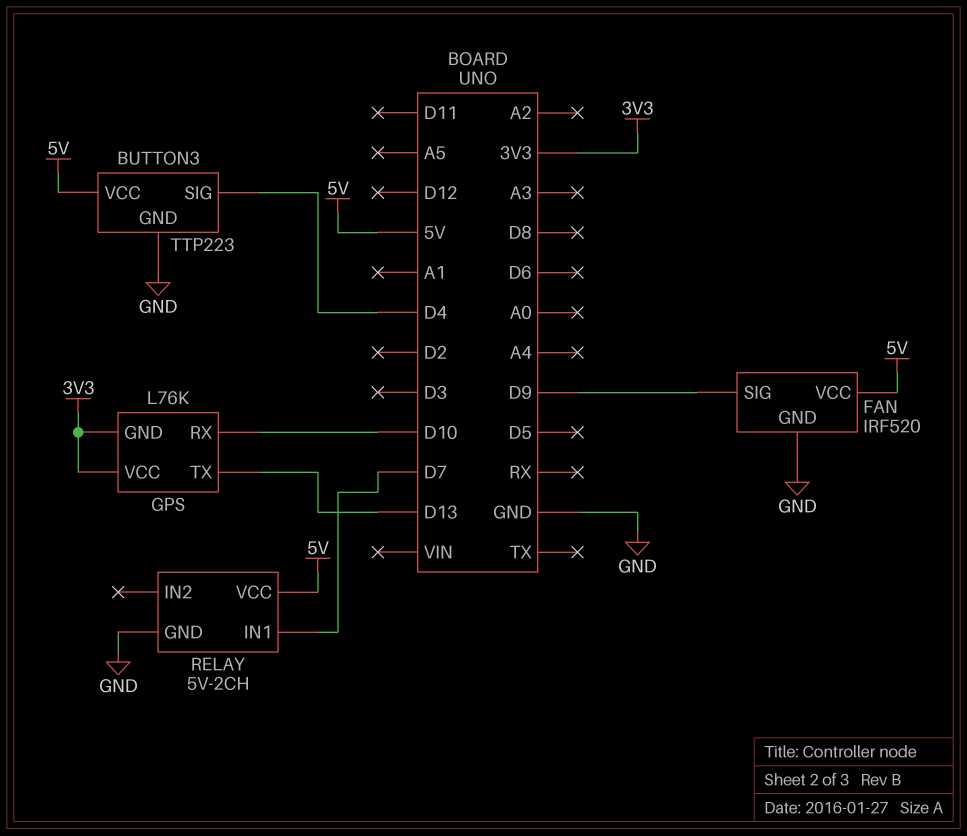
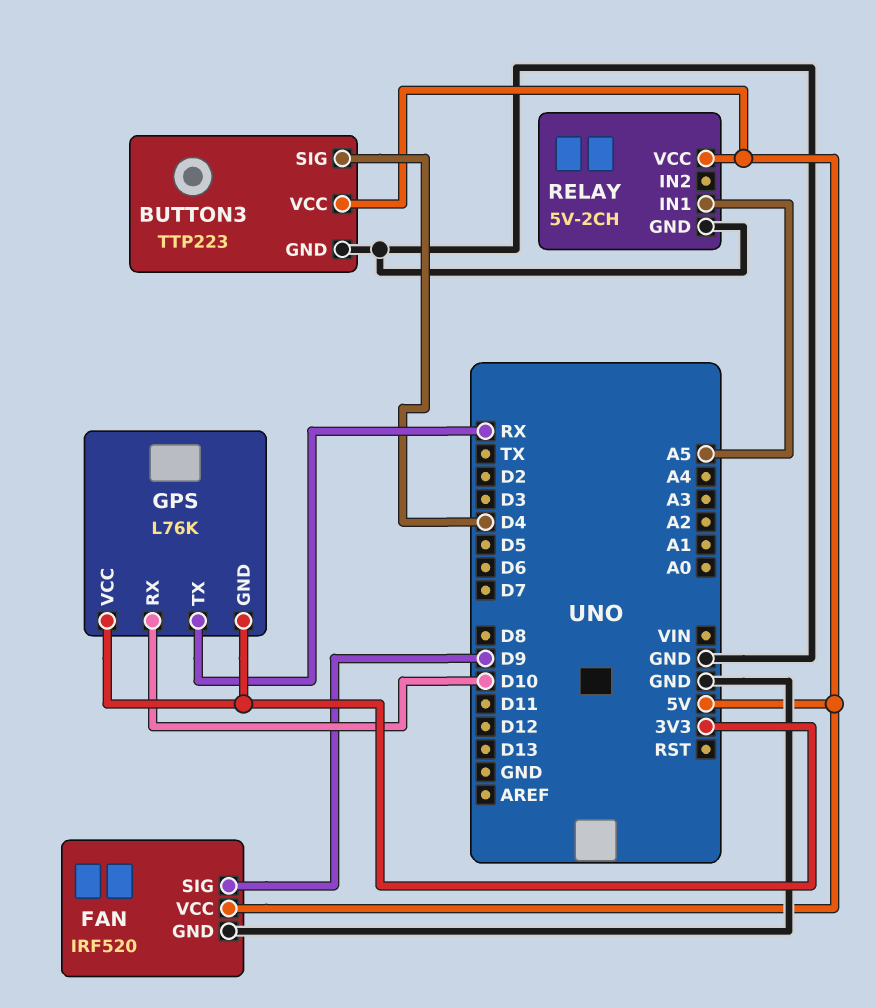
GPS pin TX: D13 -> RX
RELAY pin IN1: D7 -> A5

